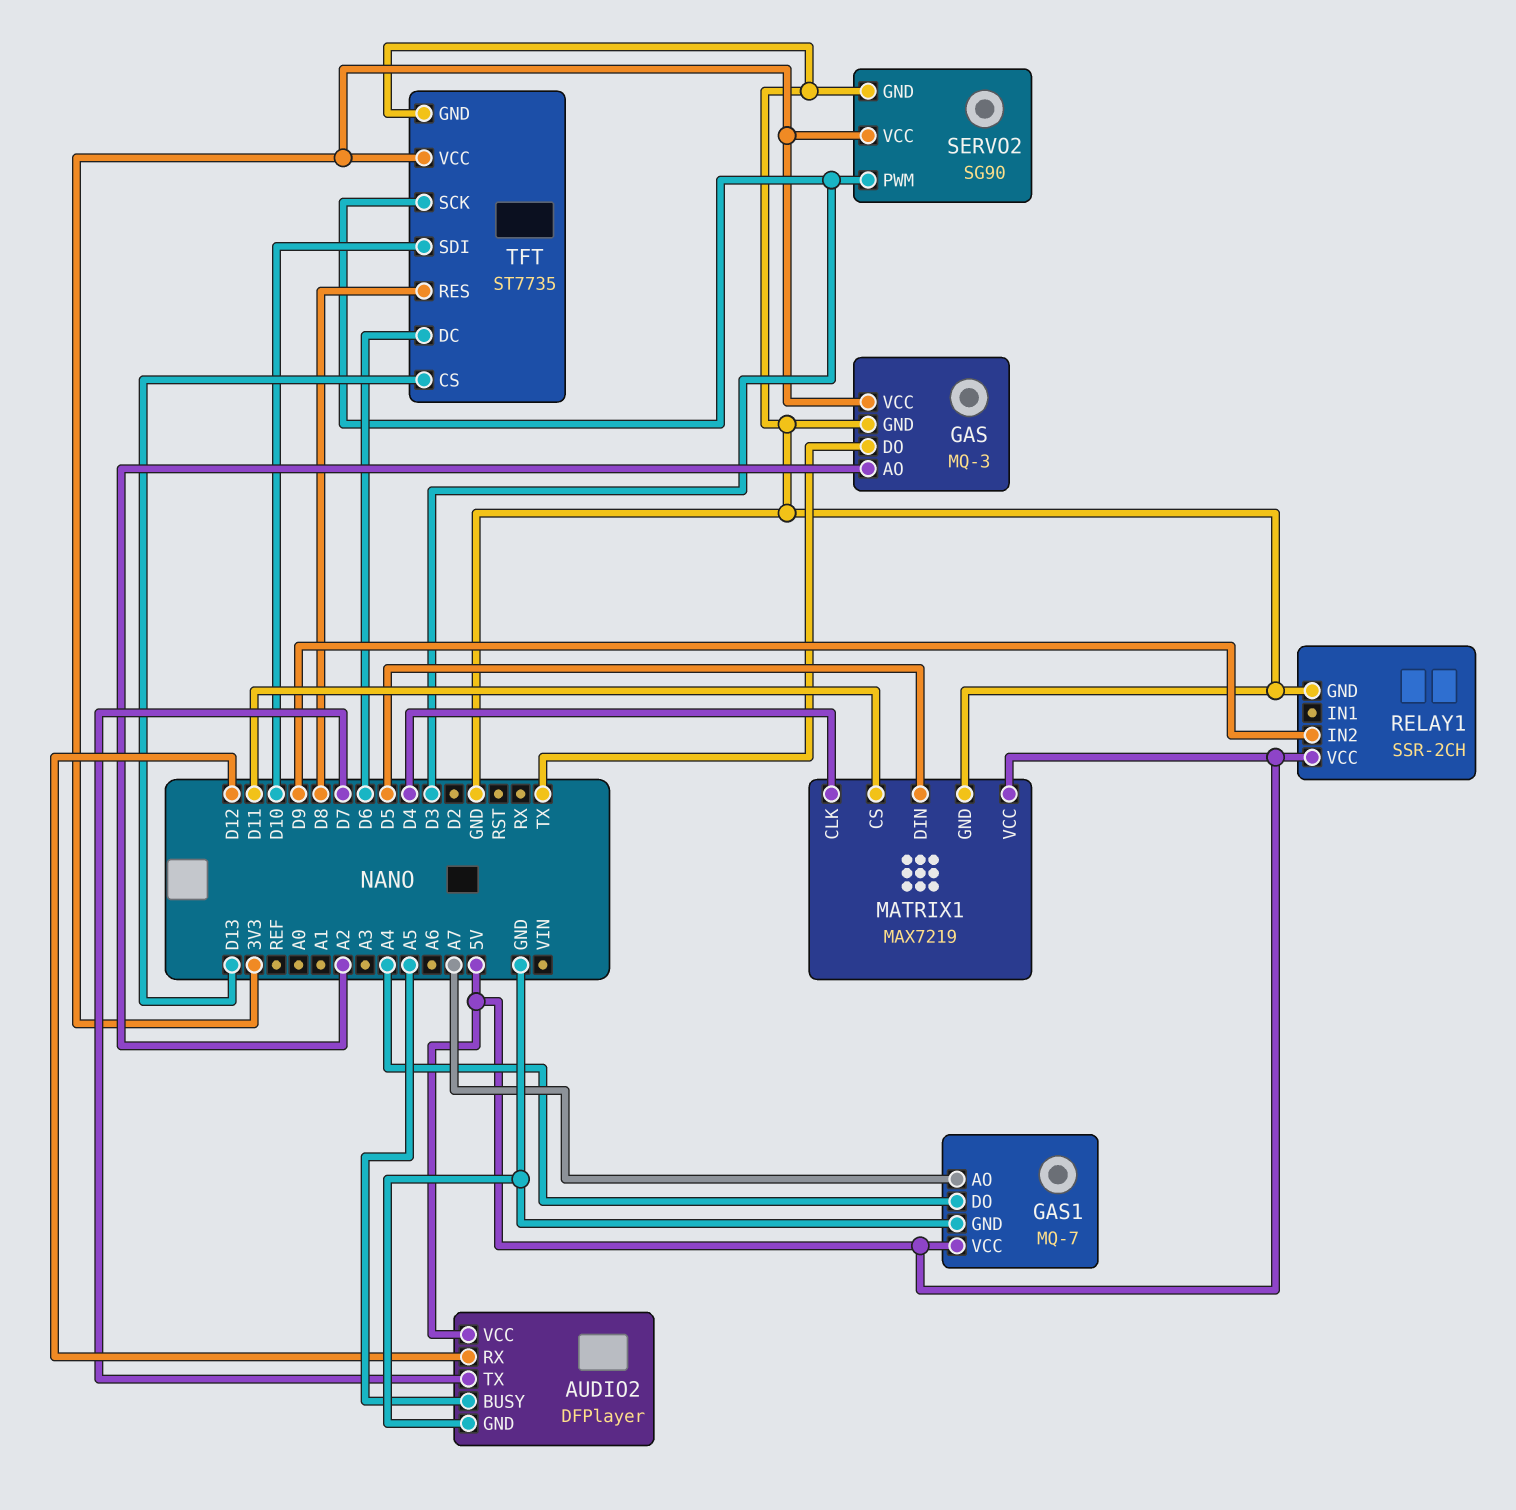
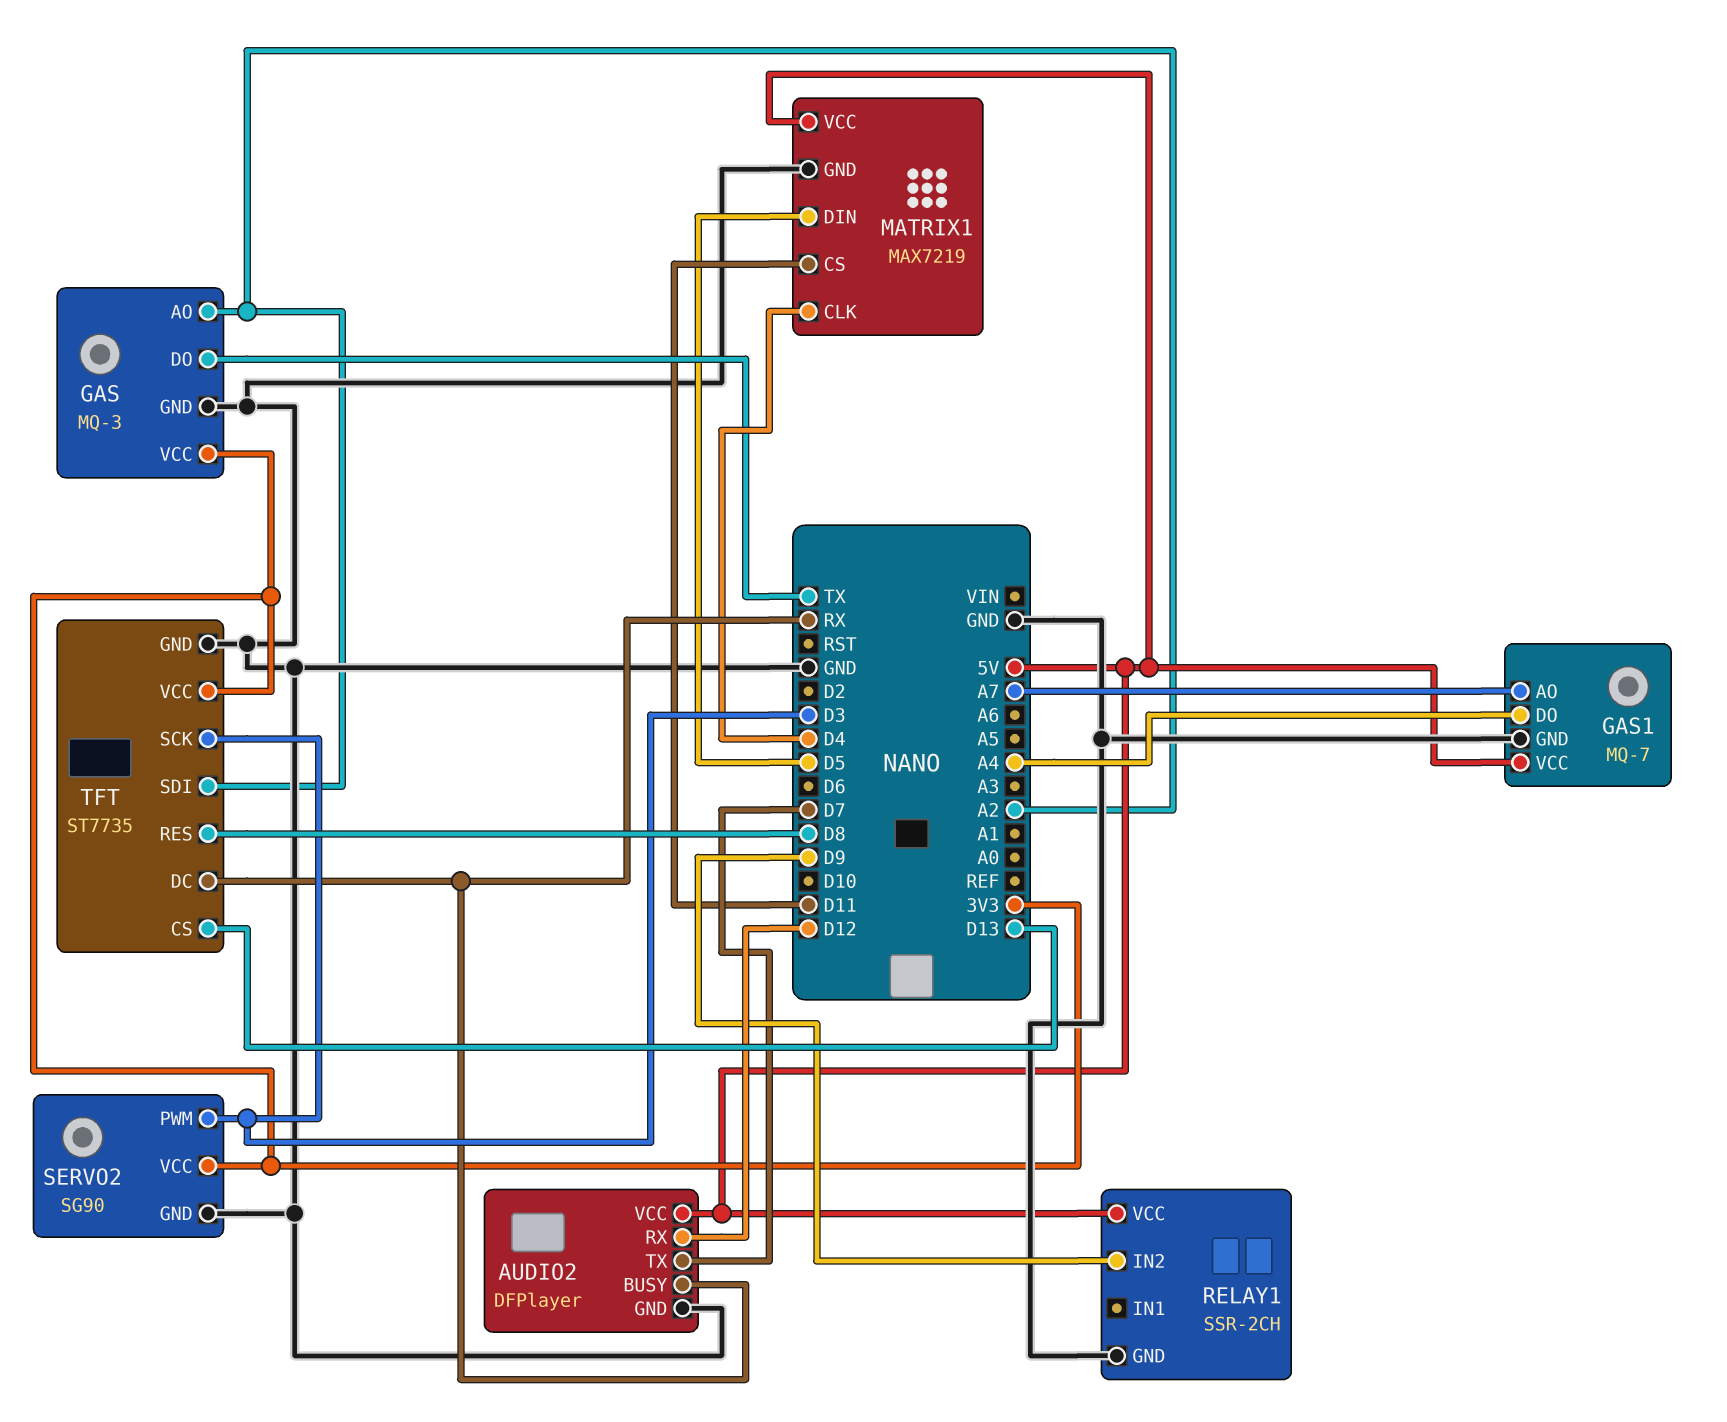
AUDIO2 pin BUSY: A5 -> RX
TFT pin DC: D6 -> RX
TFT pin SDI: D10 -> A2

